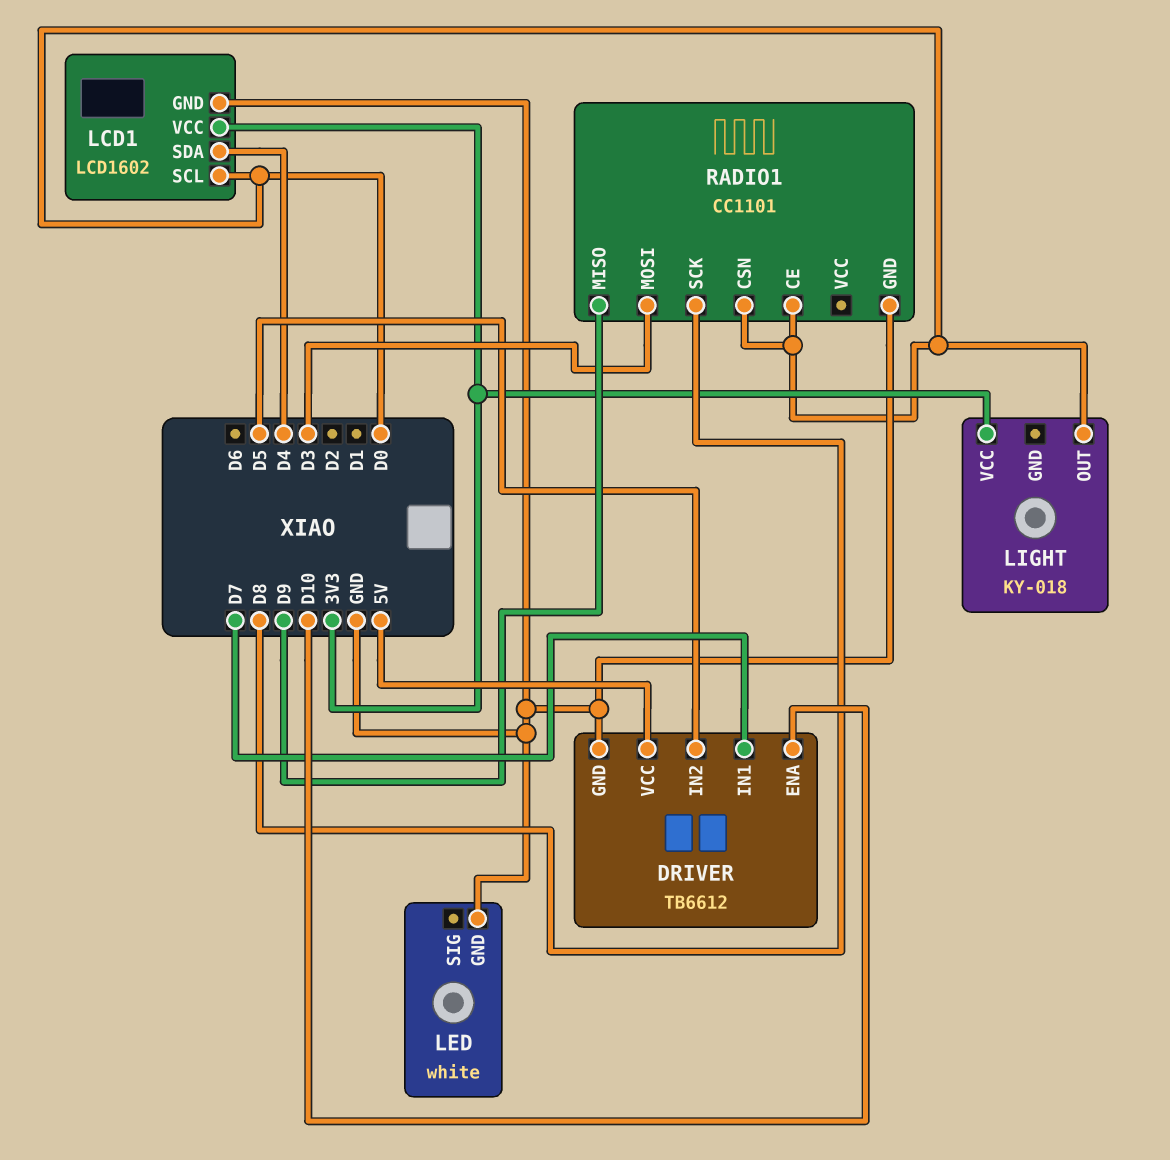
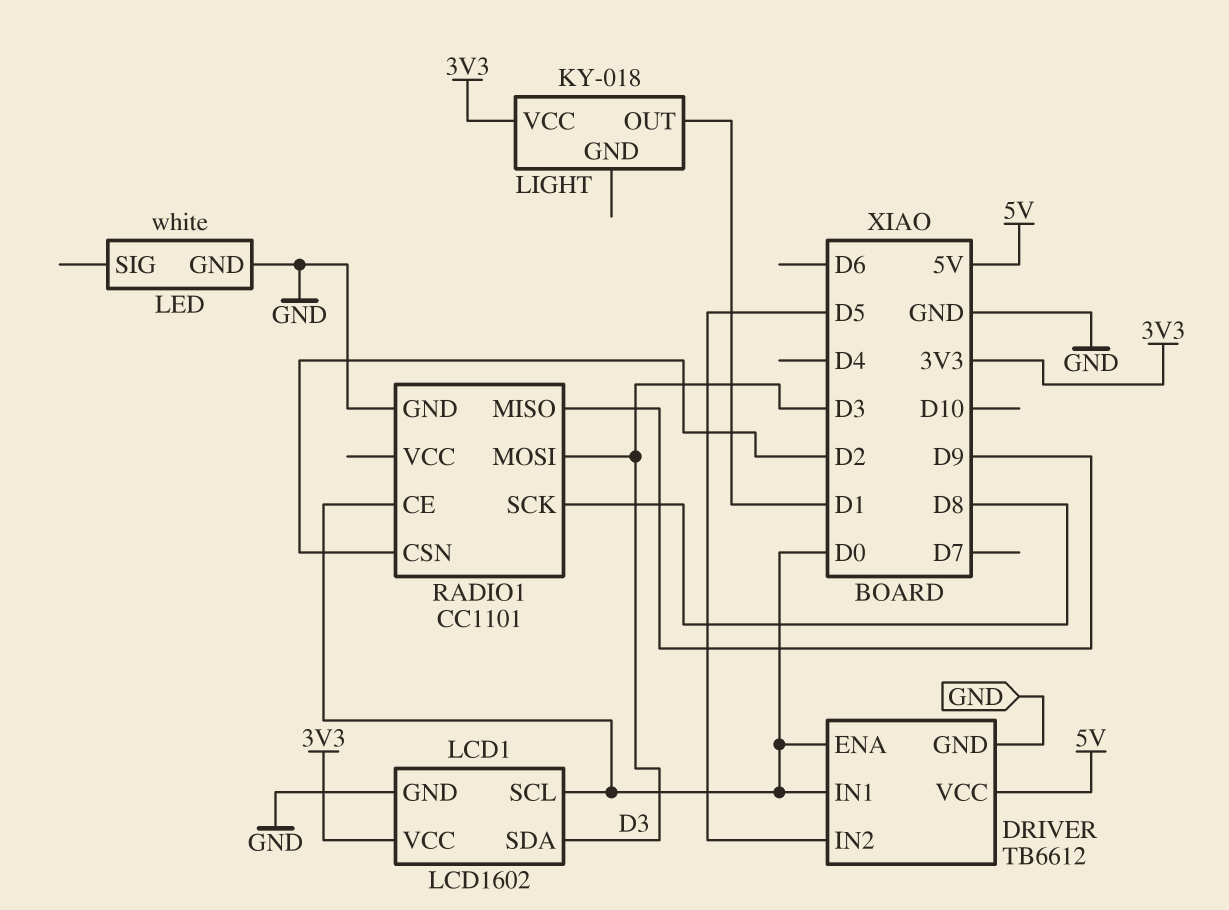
DRIVER pin ENA: D10 -> D0
DRIVER pin IN1: D7 -> D0
LCD1 pin SDA: D4 -> D3
LIGHT pin OUT: D0 -> D1
RADIO1 pin CSN: D0 -> D2

